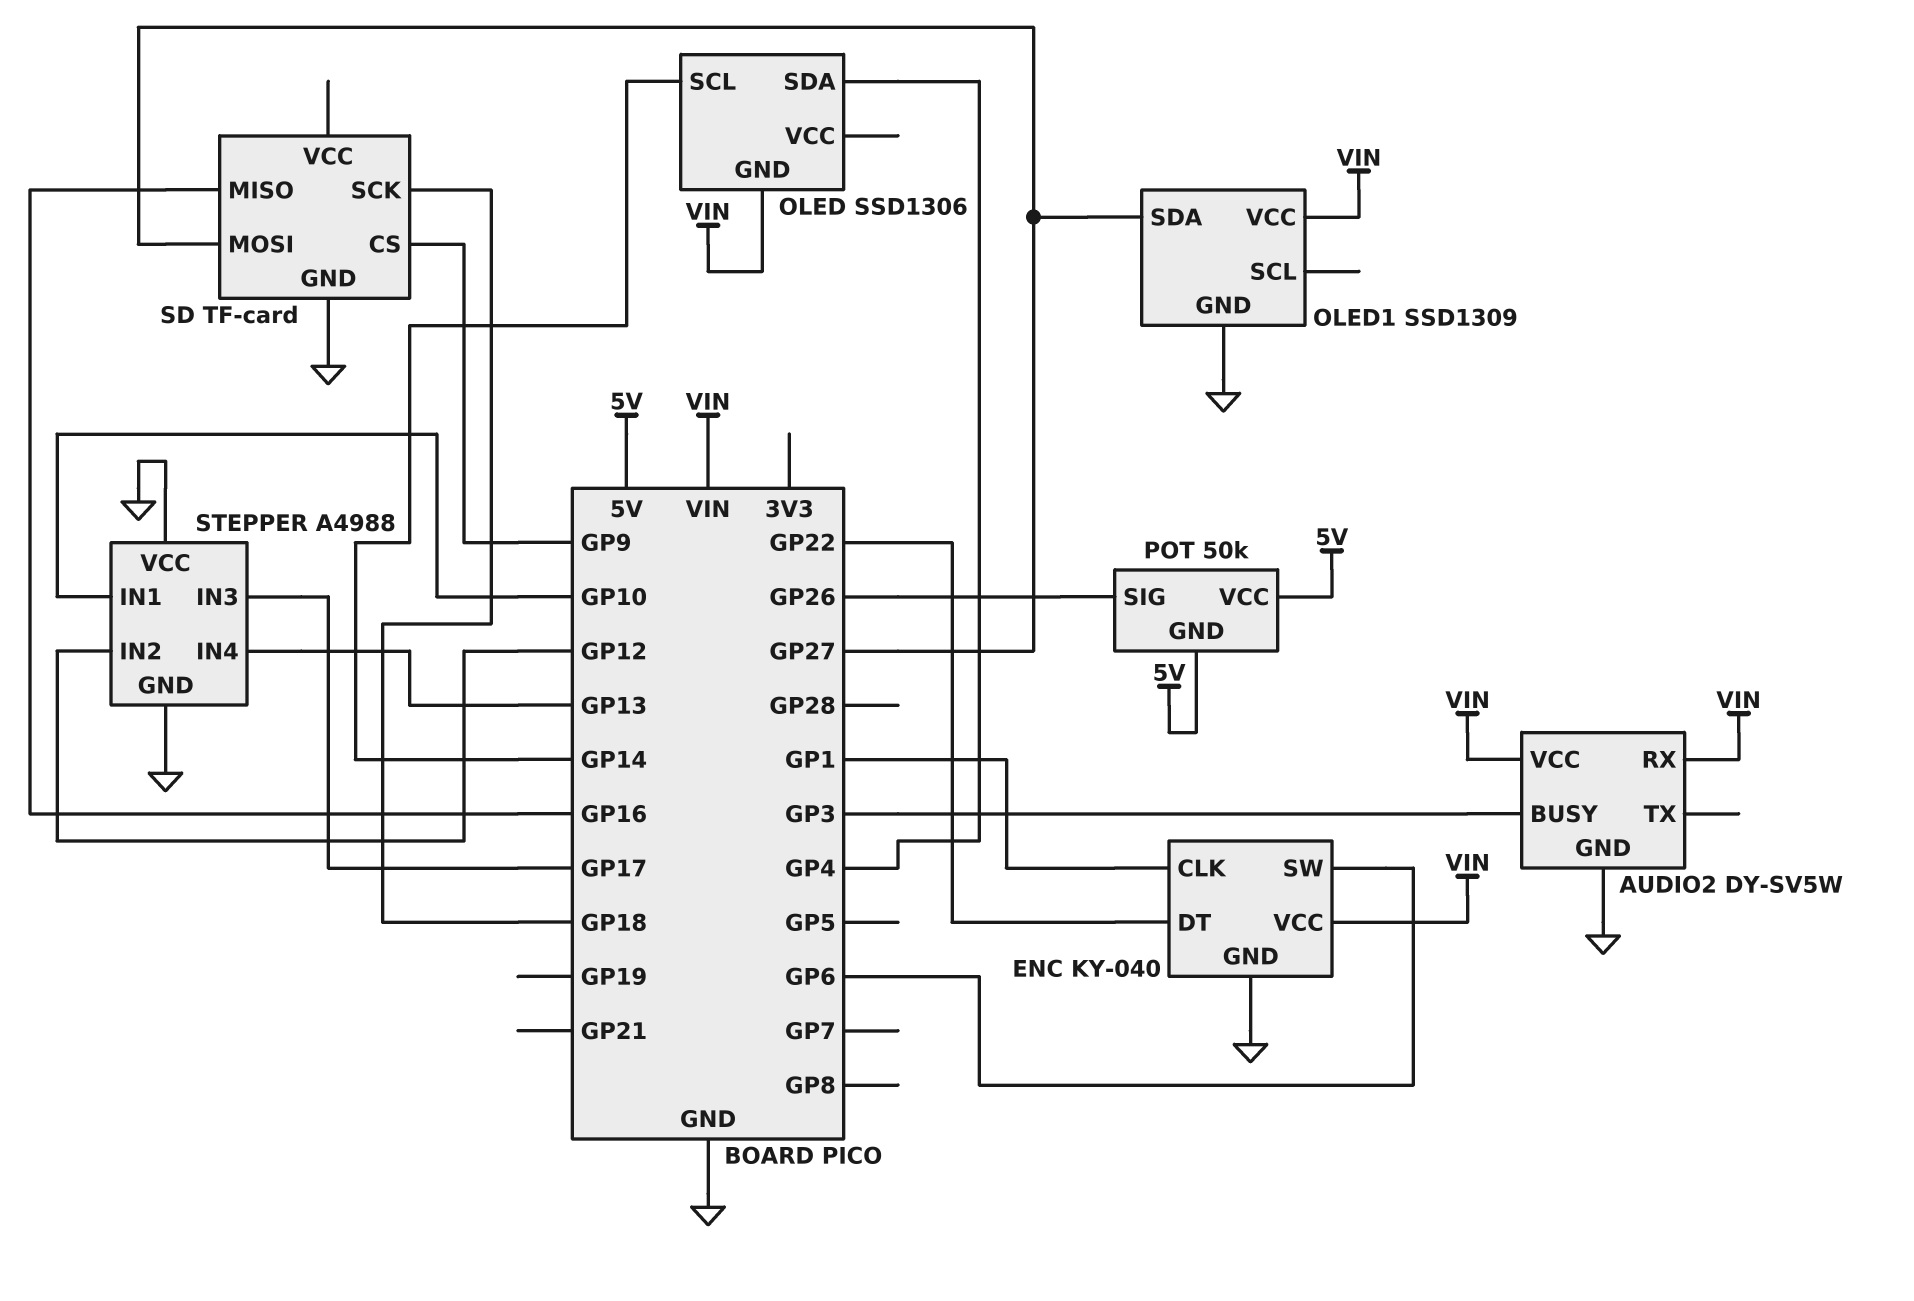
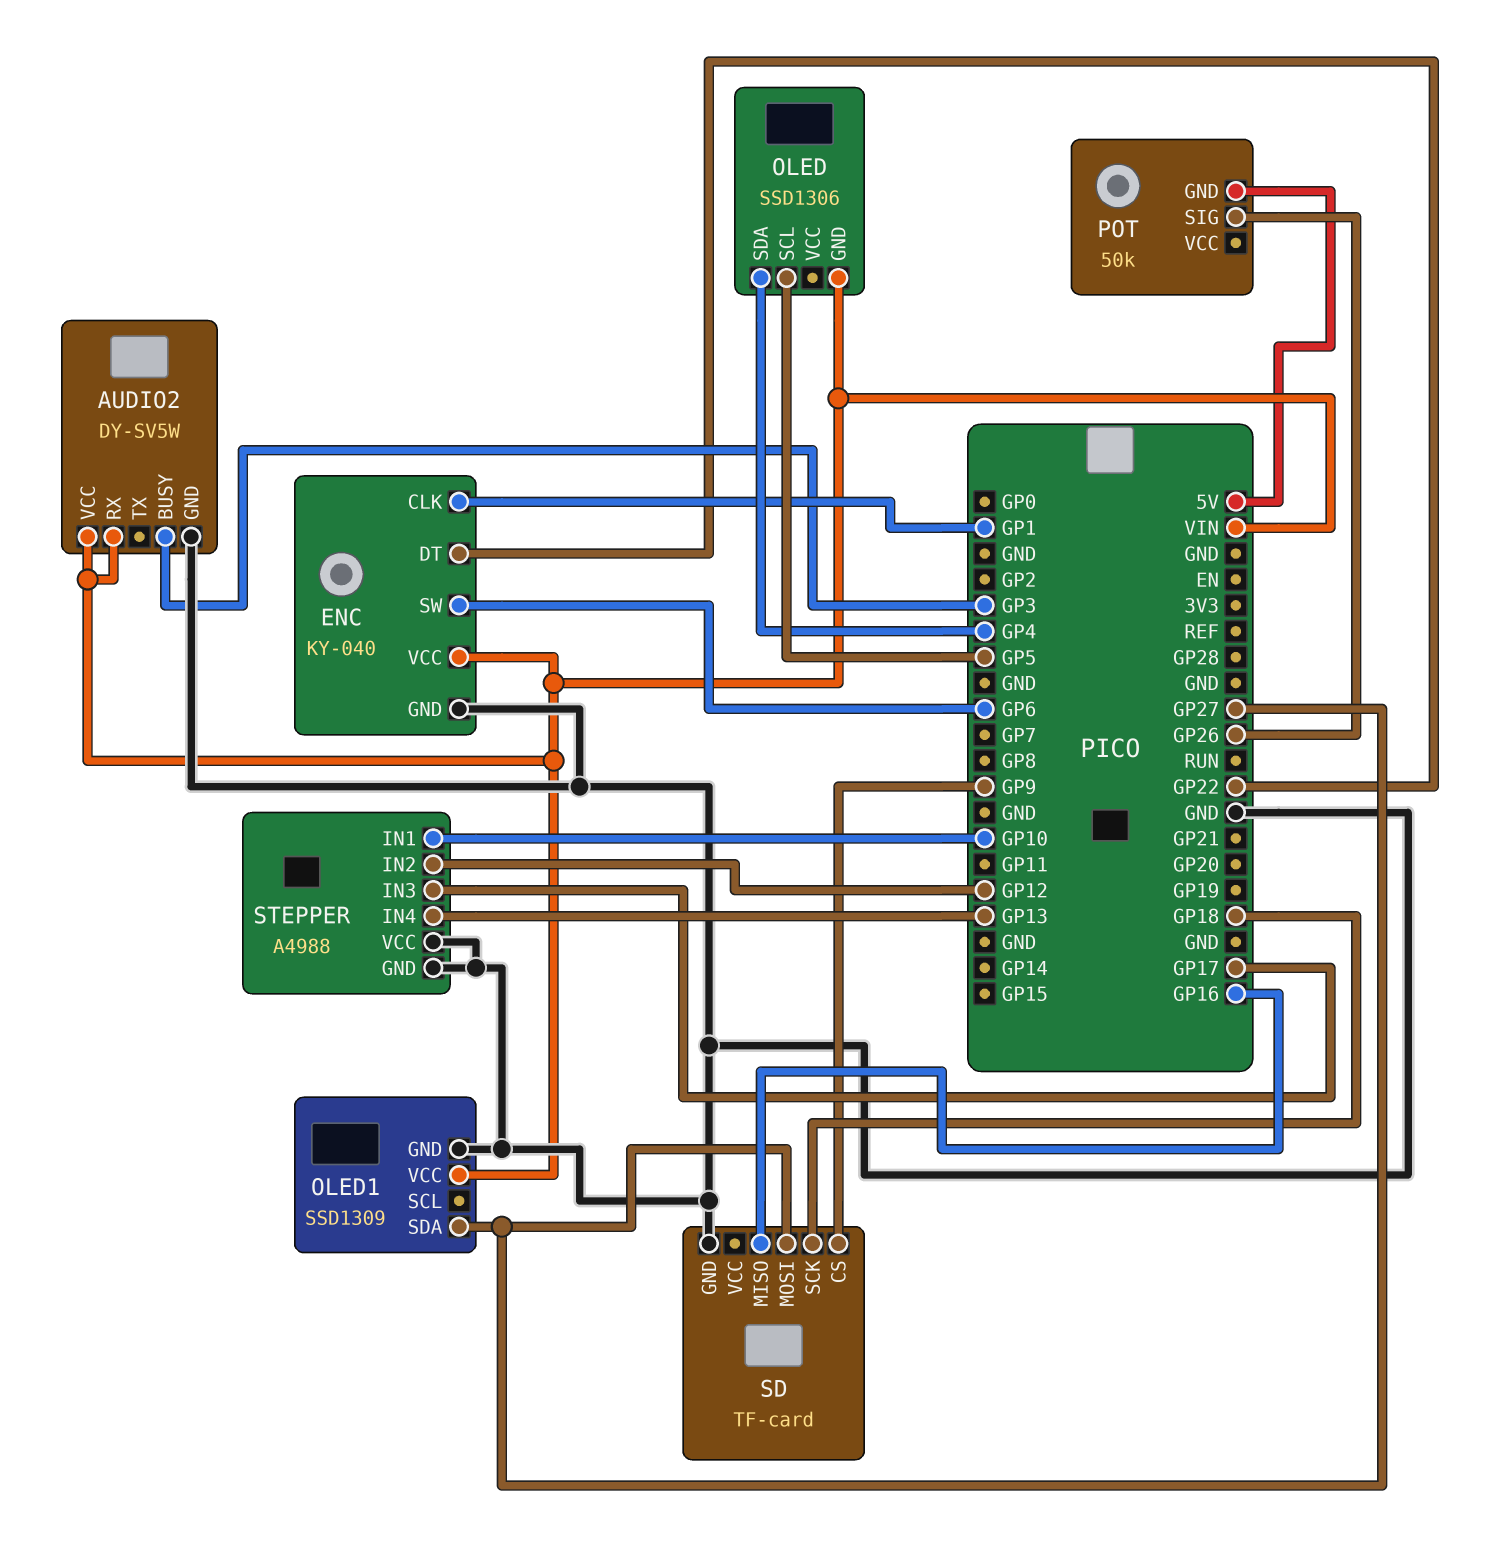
OLED pin SCL: GP14 -> GP5
POT pin VCC: 5V -> none

